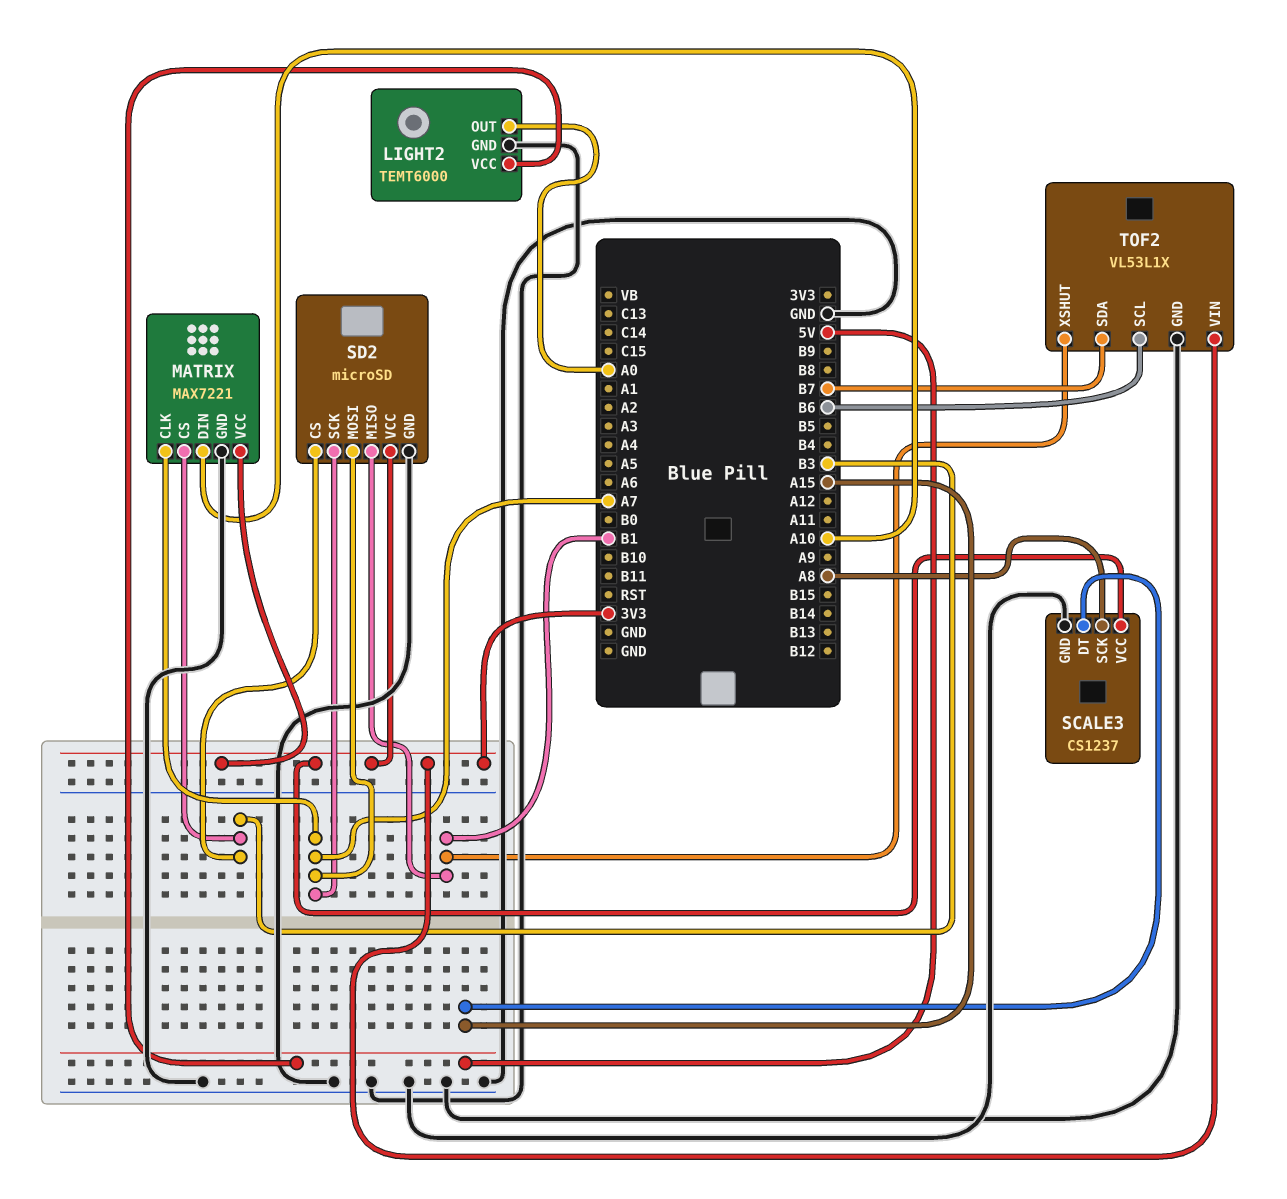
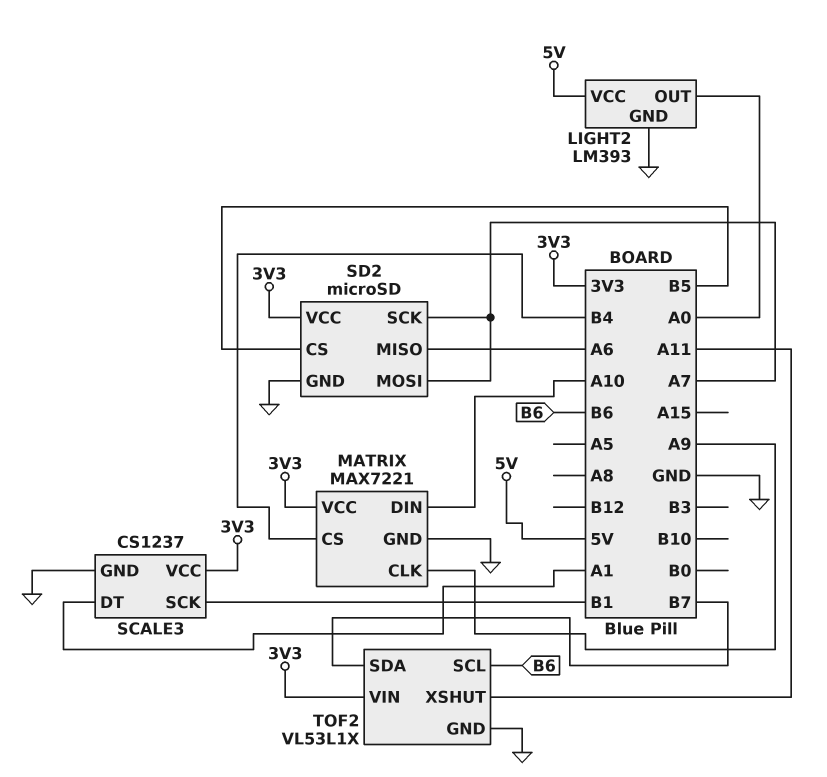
LIGHT2: TEMT6000 -> LM393
MATRIX pin CLK: A7 -> A9
MATRIX pin CS: B3 -> B4
SCALE3 pin DT: A15 -> A1
SCALE3 pin SCK: A8 -> B1
SD2 pin CS: B3 -> B5
SD2 pin MISO: B1 -> A6
TOF2 pin XSHUT: B1 -> A11

